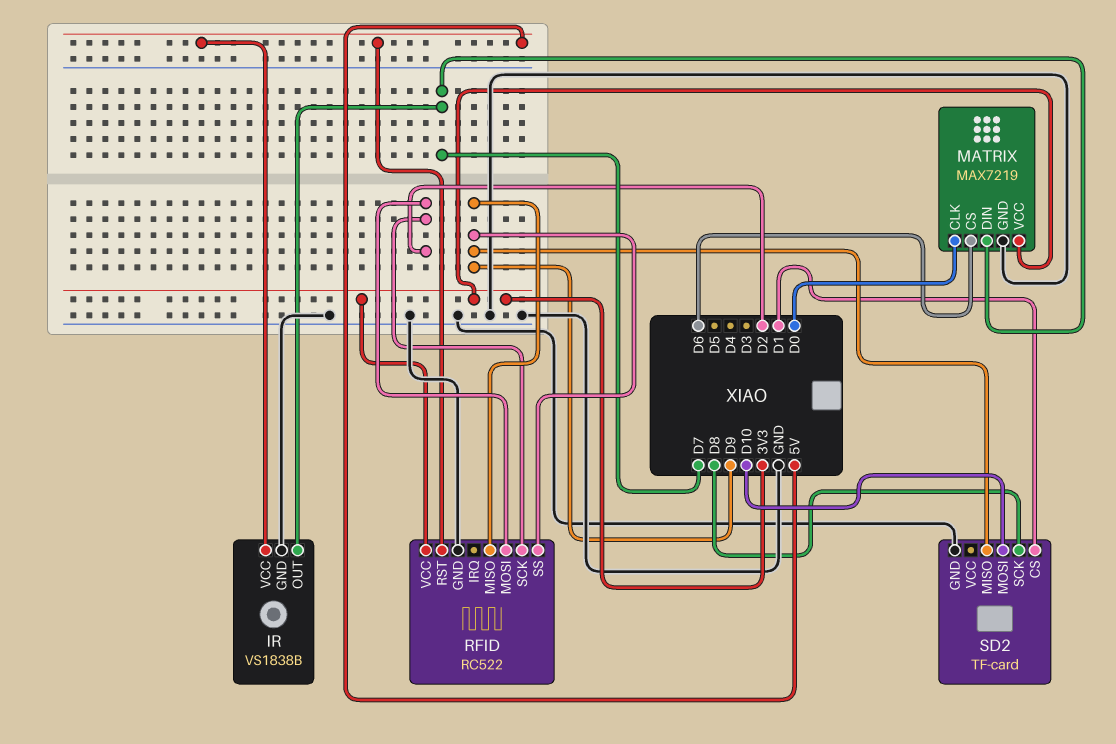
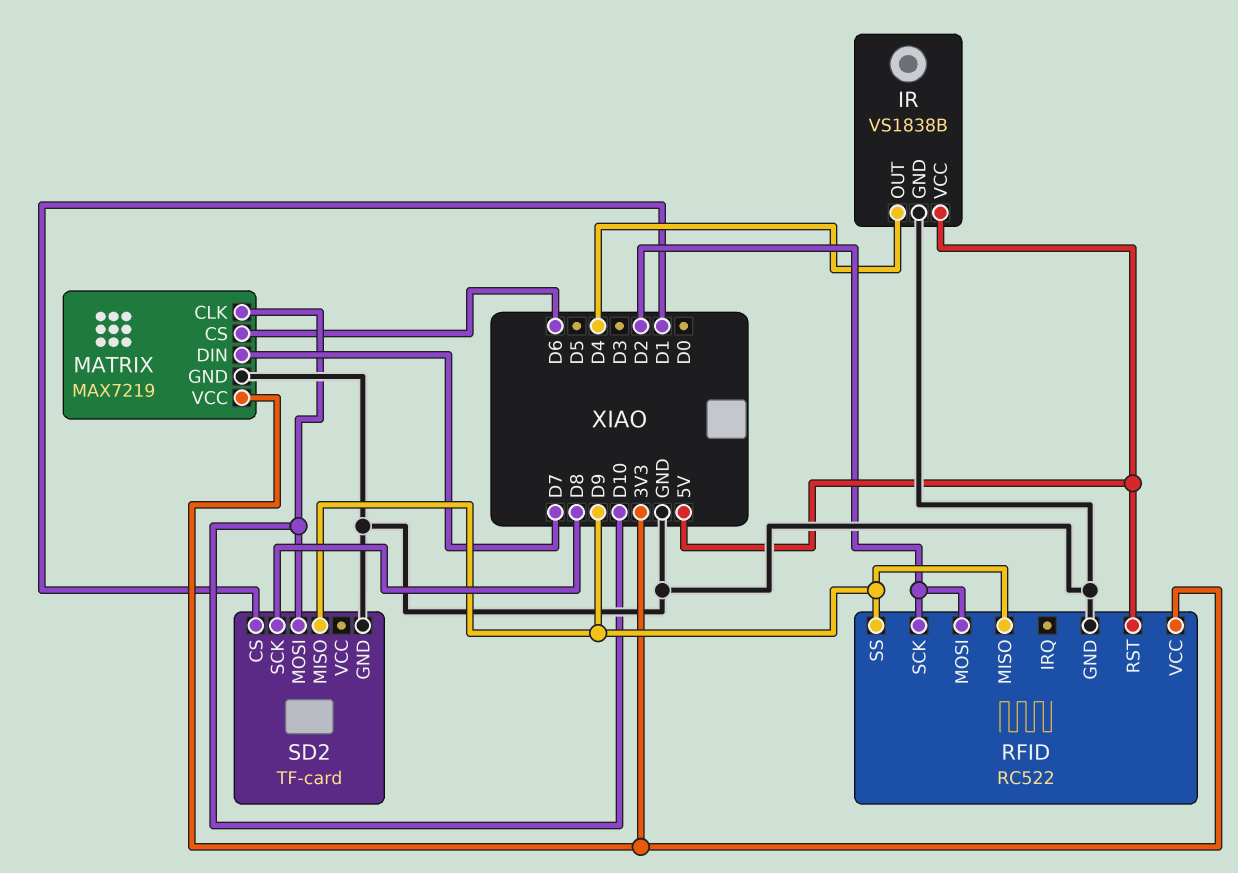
IR pin OUT: D7 -> D4
MATRIX pin CLK: D0 -> D10

